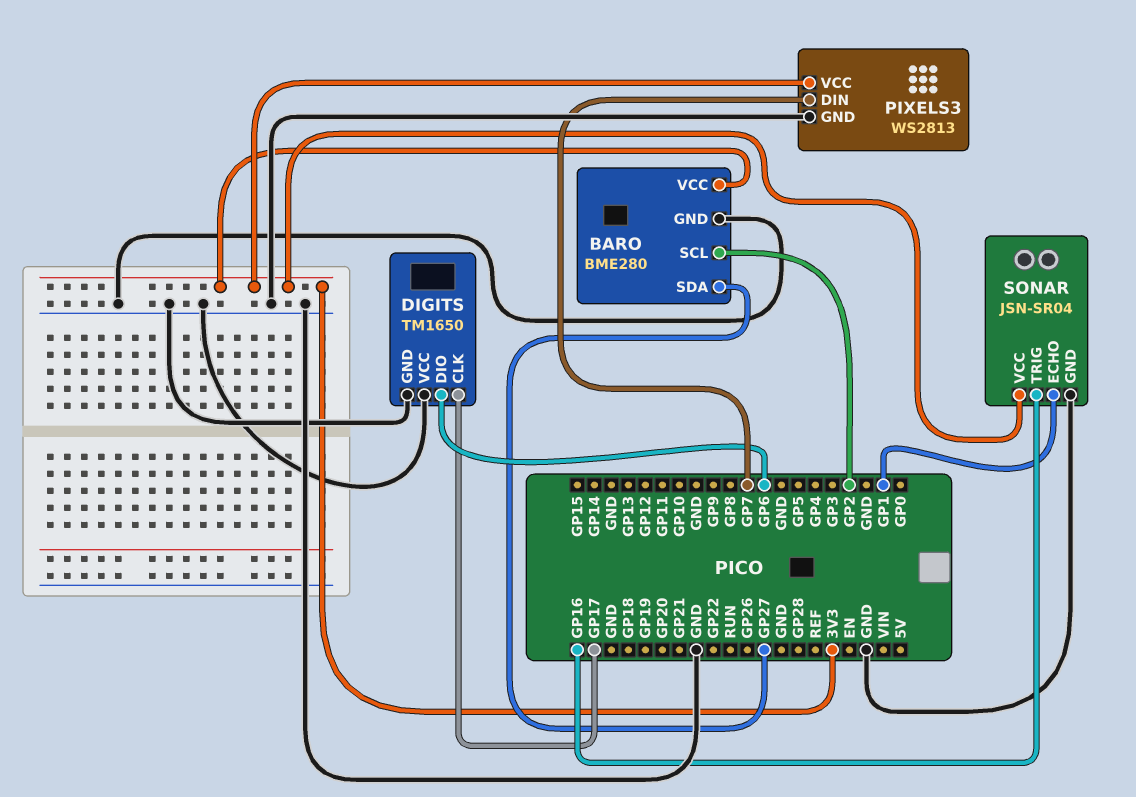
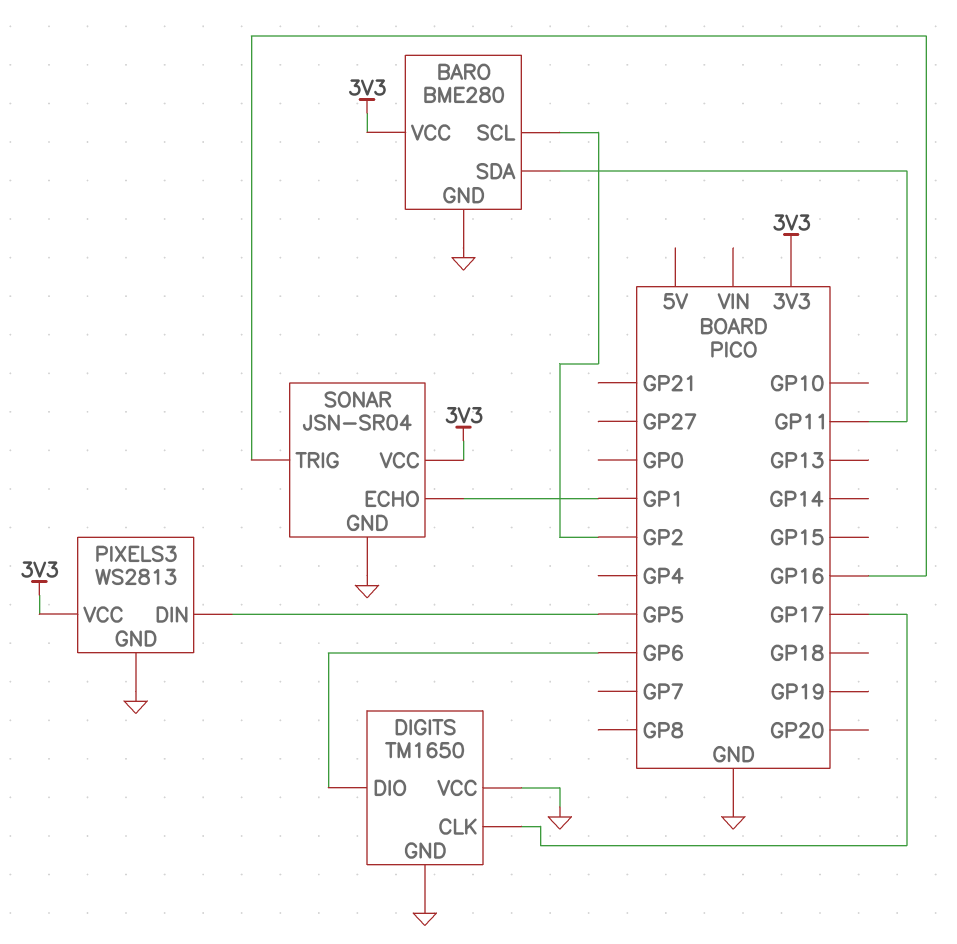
BARO pin SDA: GP27 -> GP11
PIXELS3 pin DIN: GP7 -> GP5

